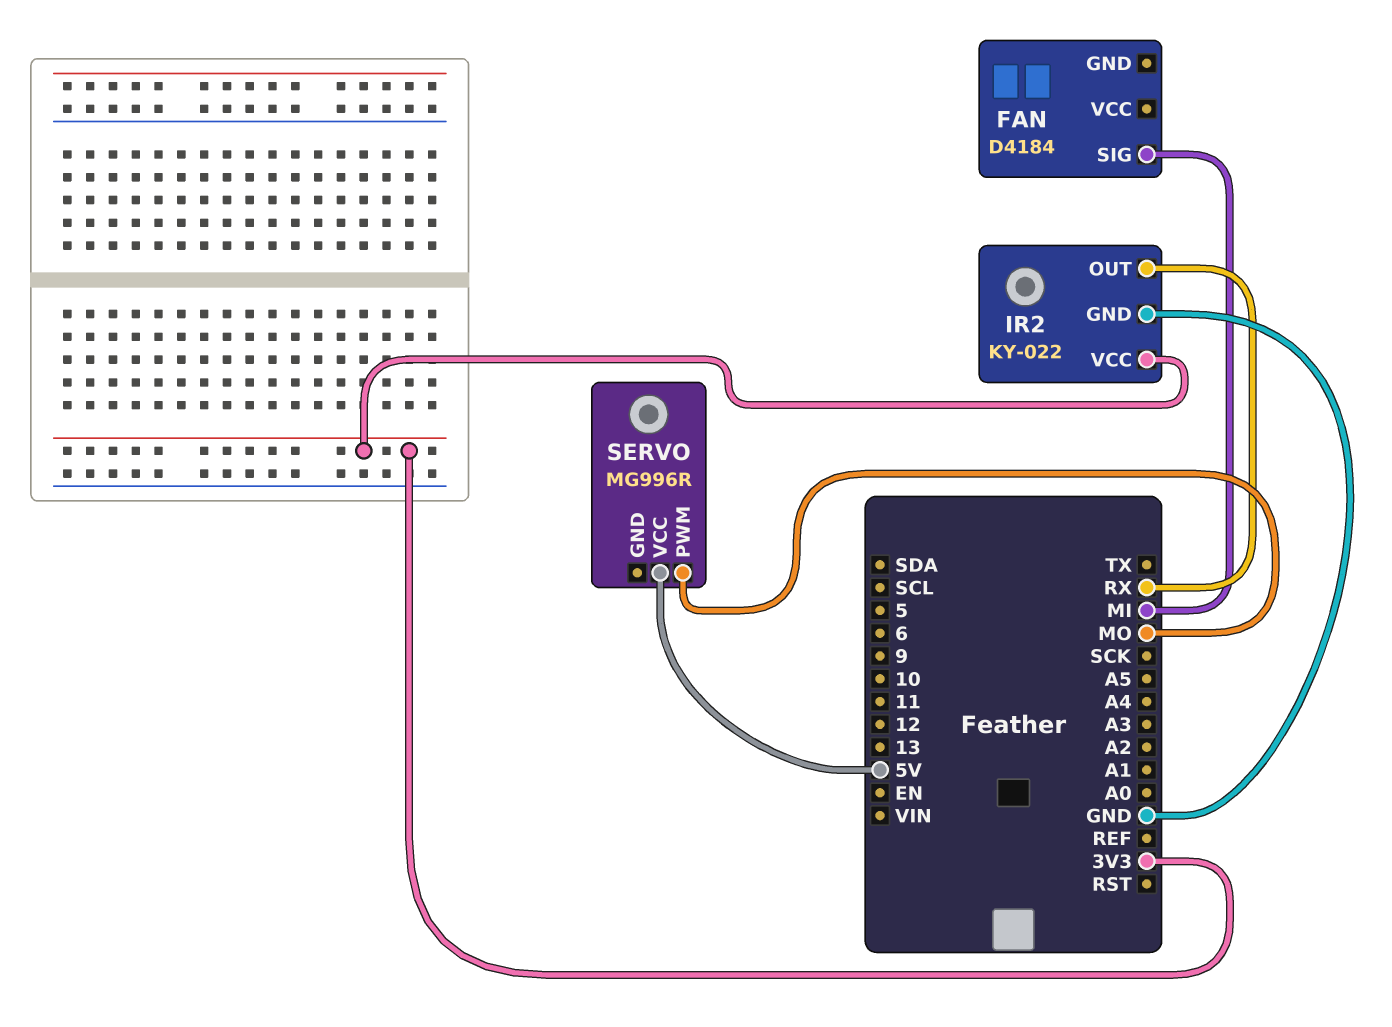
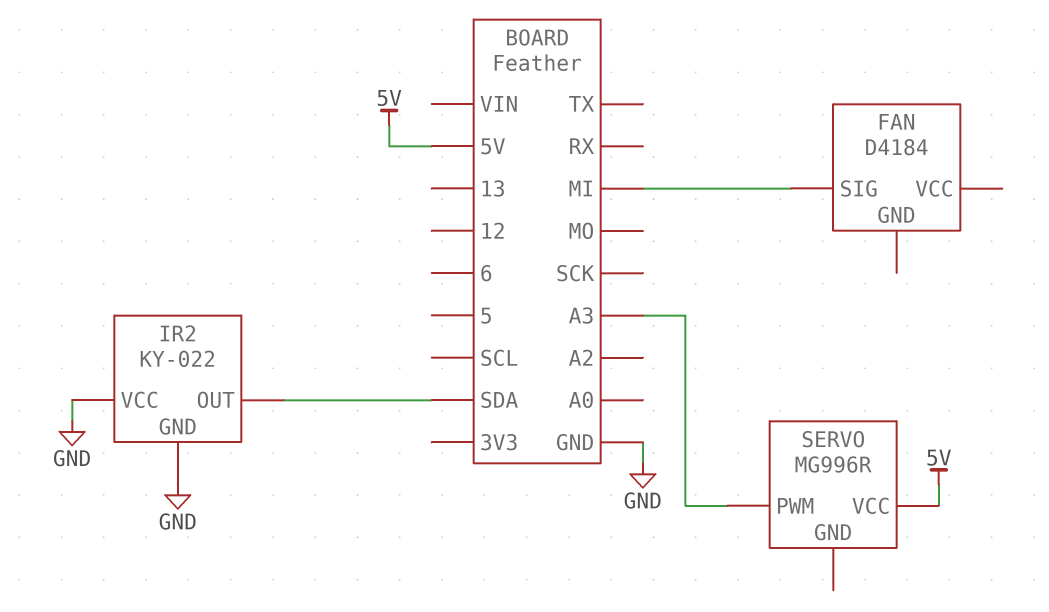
IR2 pin OUT: RX -> SDA
IR2 pin VCC: 3V3 -> GND
SERVO pin PWM: MO -> A3

